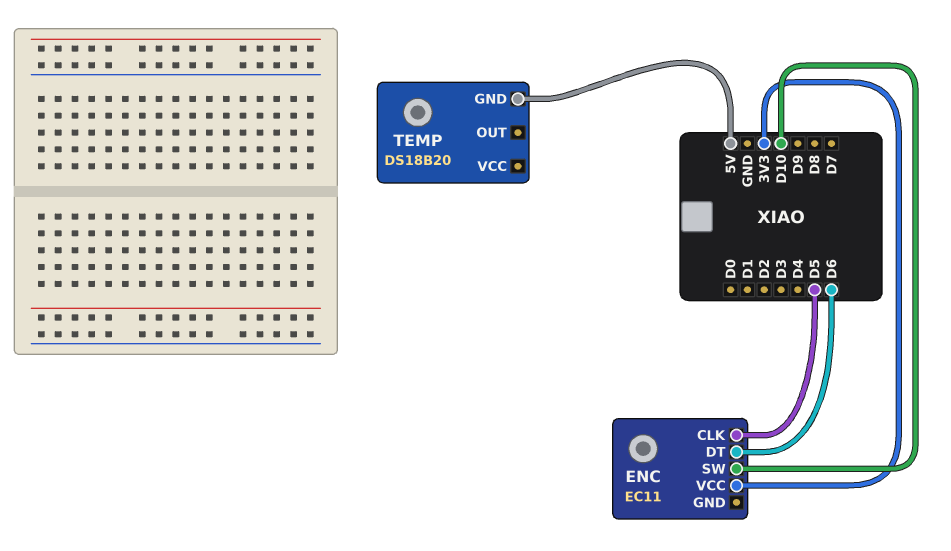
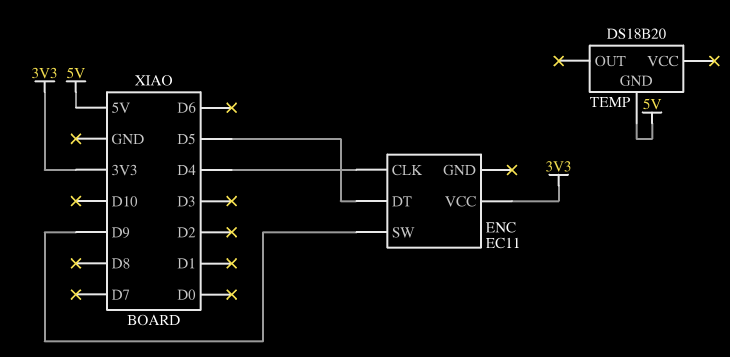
ENC pin CLK: D5 -> D4
ENC pin DT: D6 -> D5
ENC pin SW: D10 -> D9

